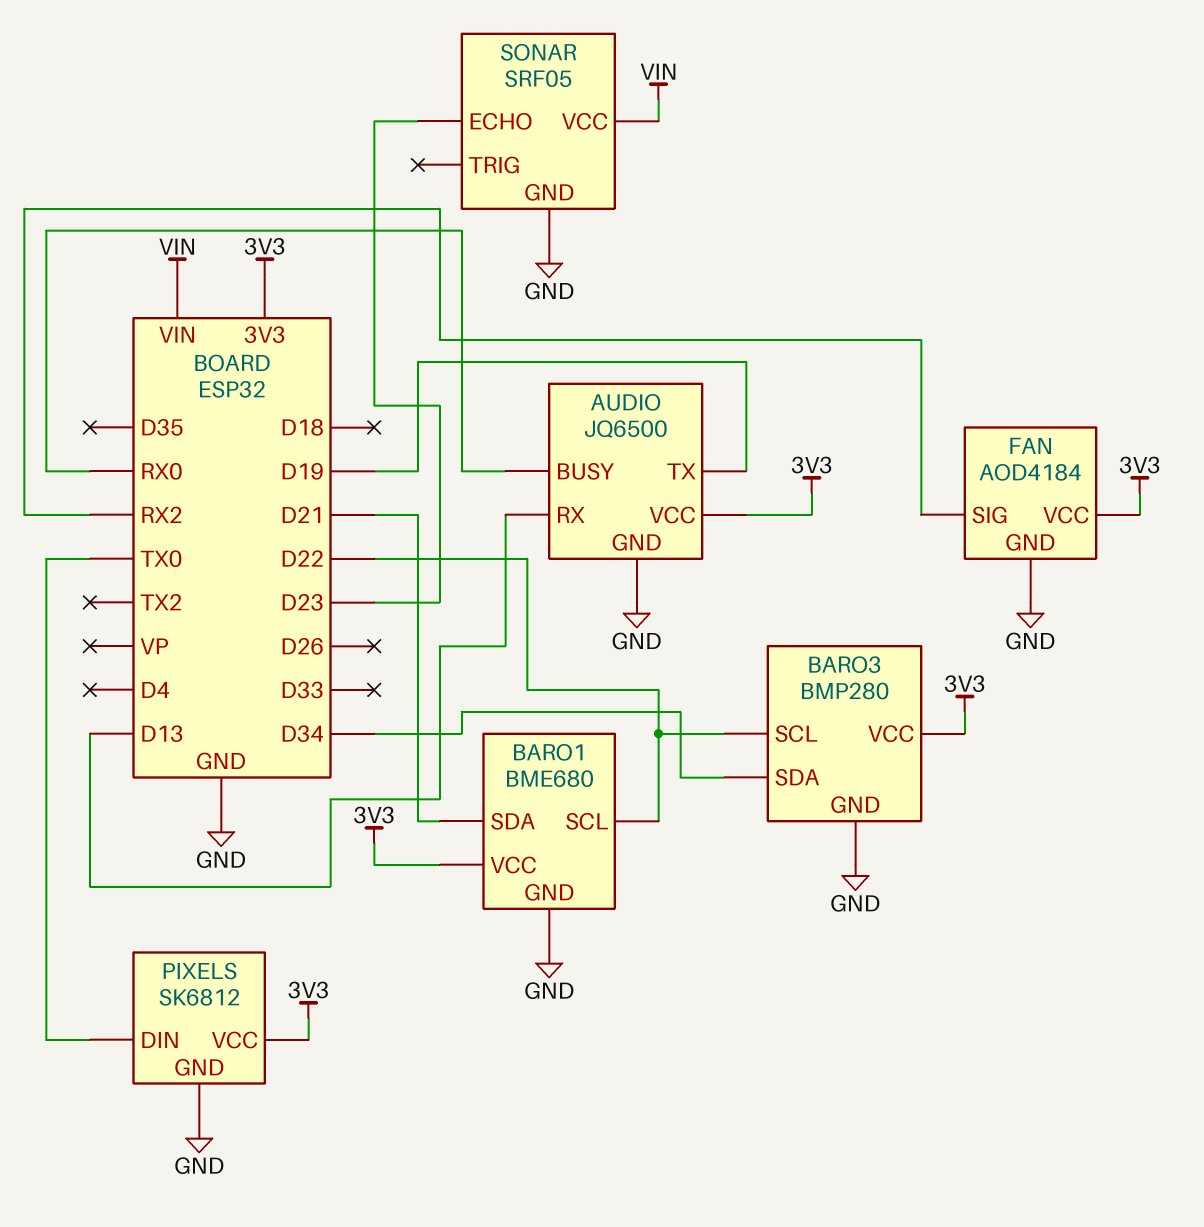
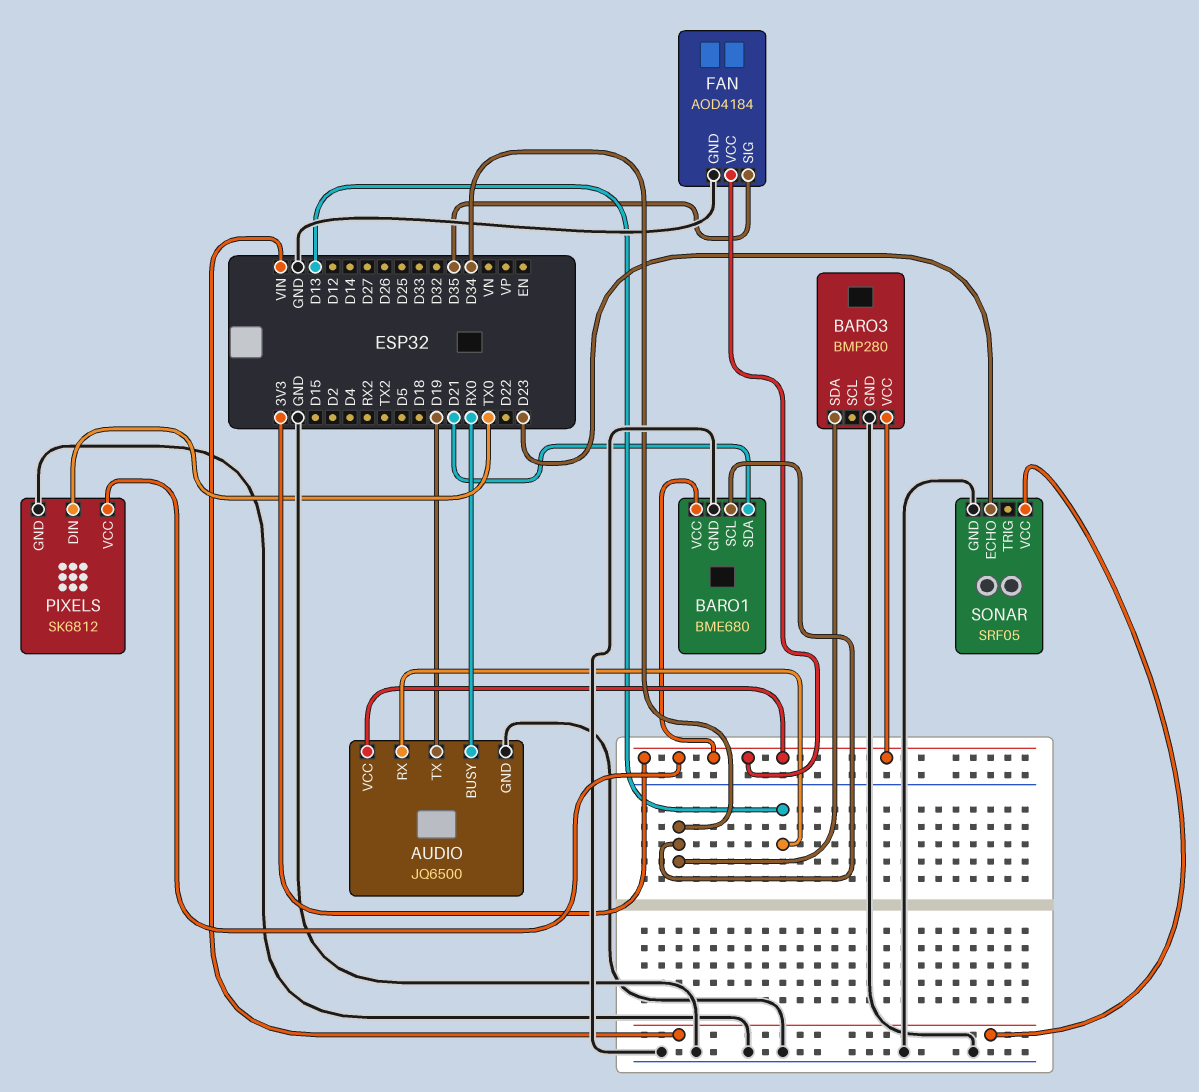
BARO1 pin SCL: D22 -> D34
BARO3 pin SCL: D22 -> none
FAN pin SIG: RX2 -> D35

